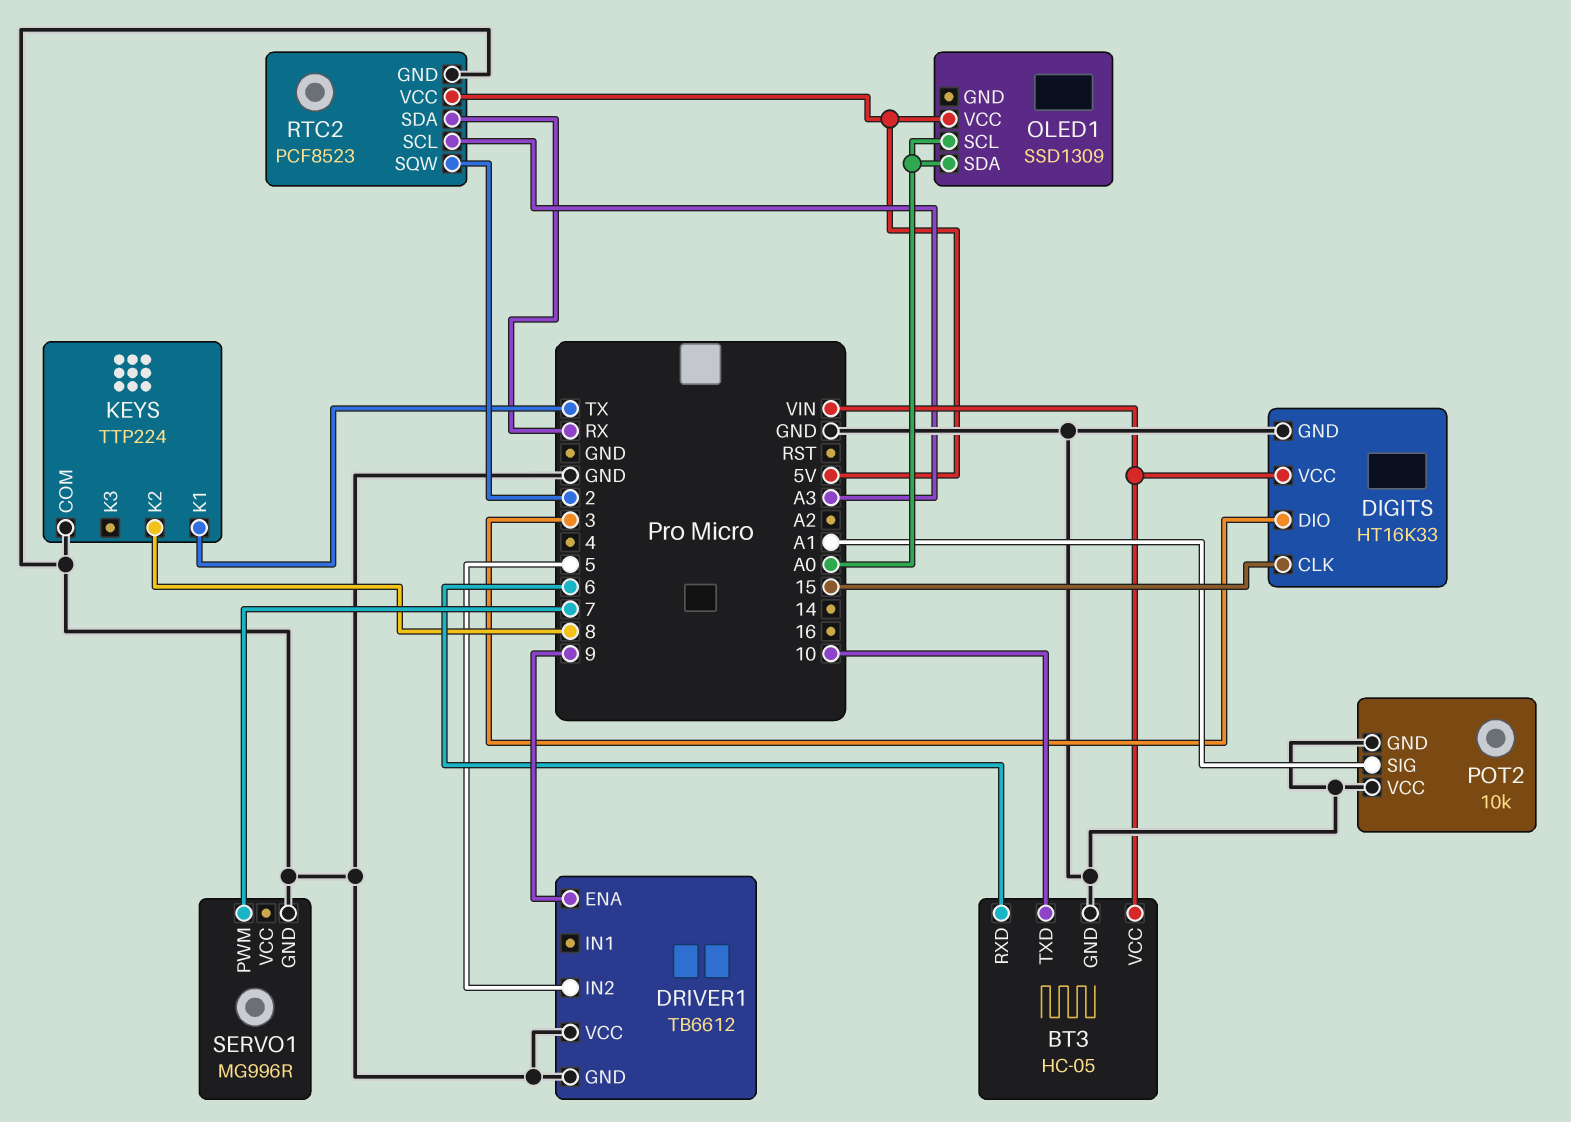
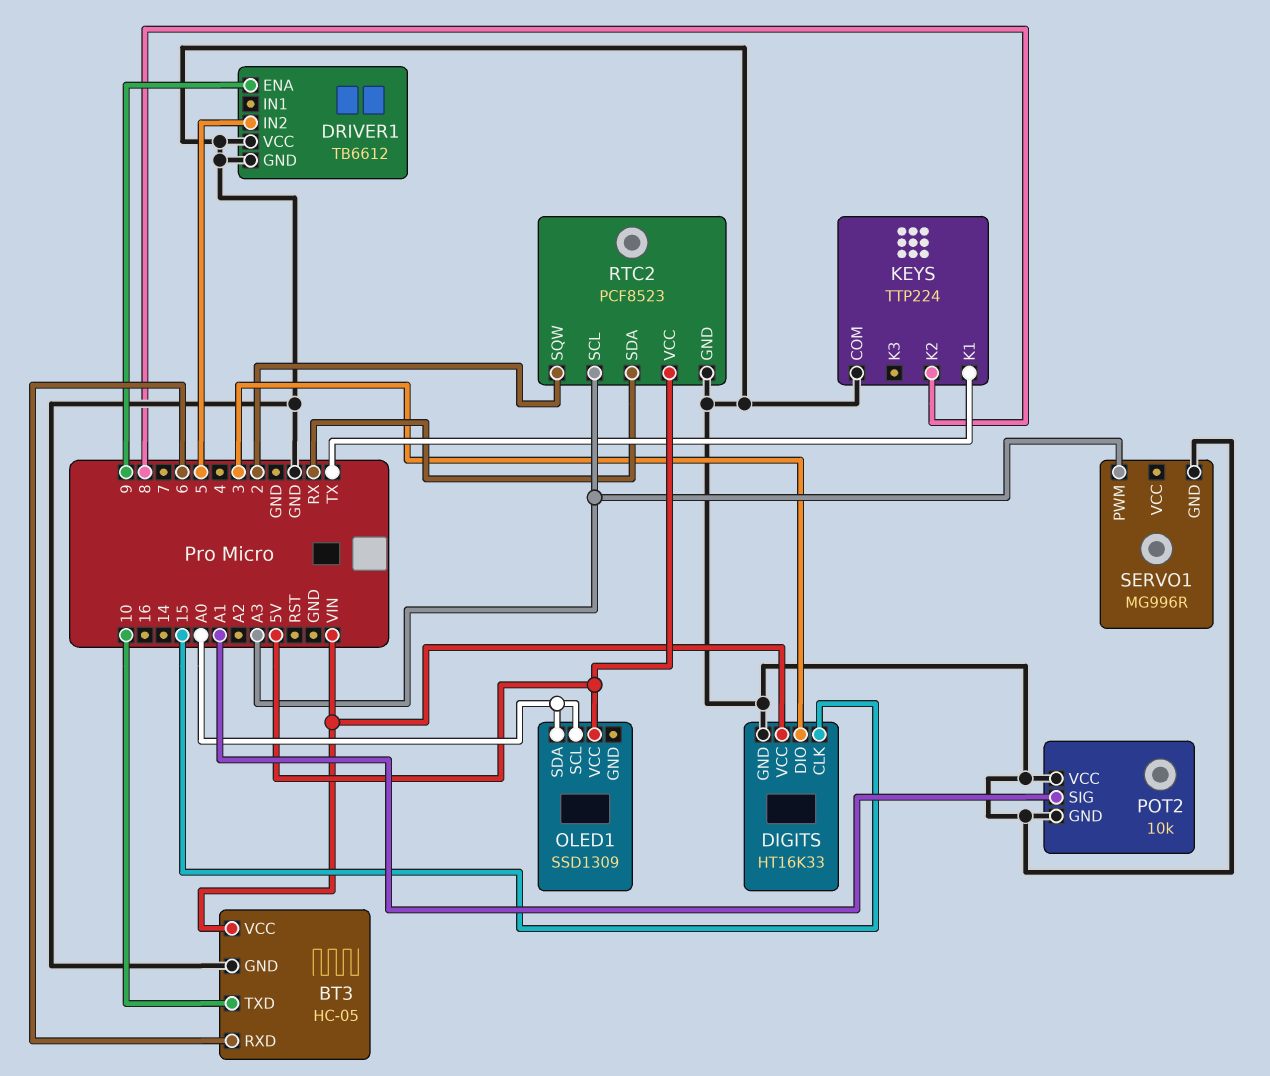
SERVO1 pin PWM: 7 -> A3

